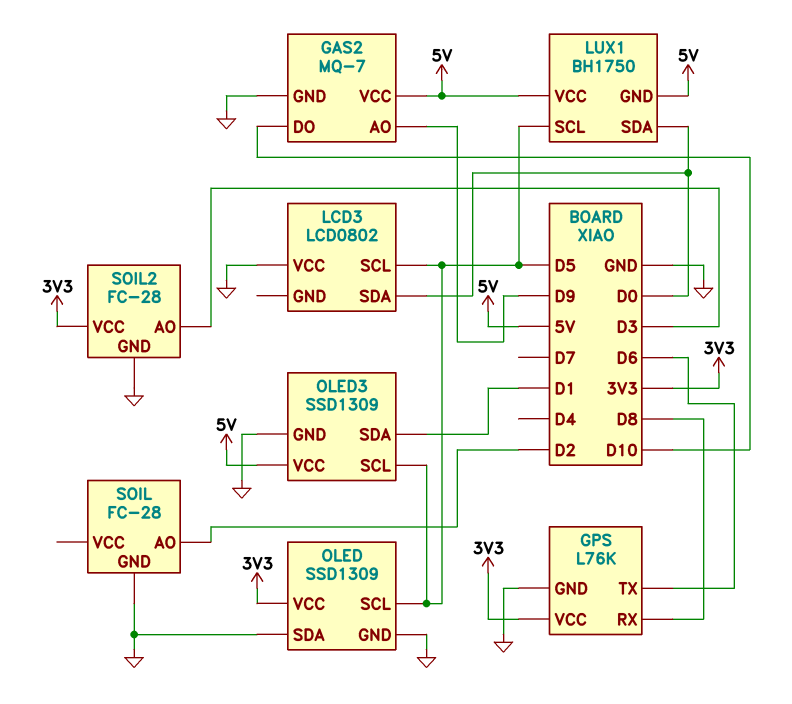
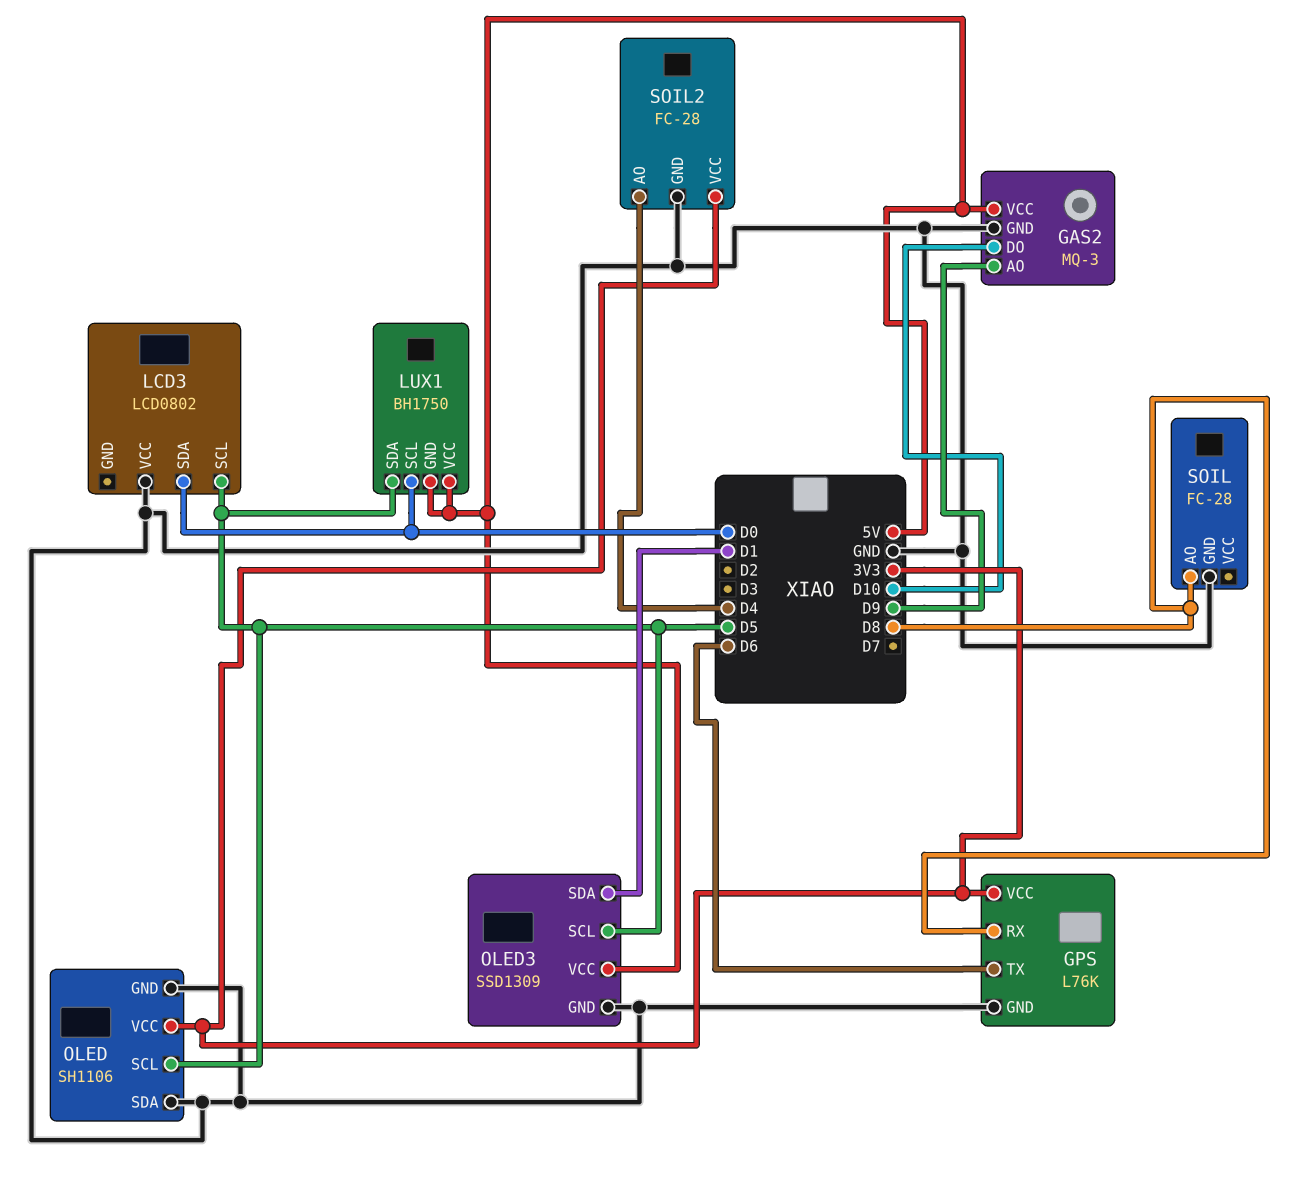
GAS2: MQ-7 -> MQ-3
LUX1 pin SCL: D5 -> D0
LUX1 pin SDA: D0 -> D5
OLED: SSD1309 -> SH1106
SOIL pin AO: D2 -> D8
SOIL2 pin AO: D3 -> D4

